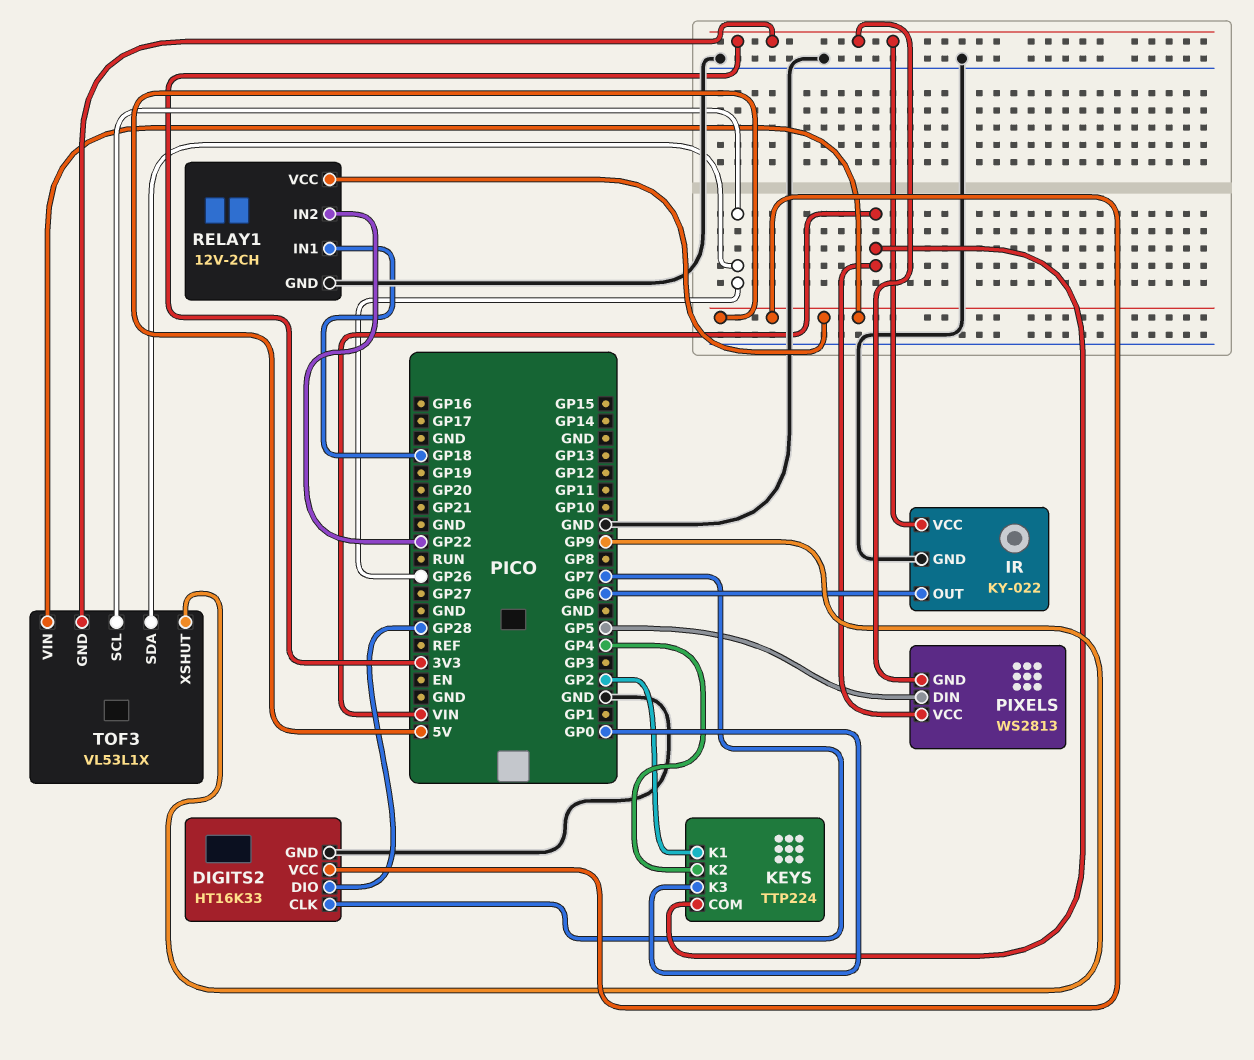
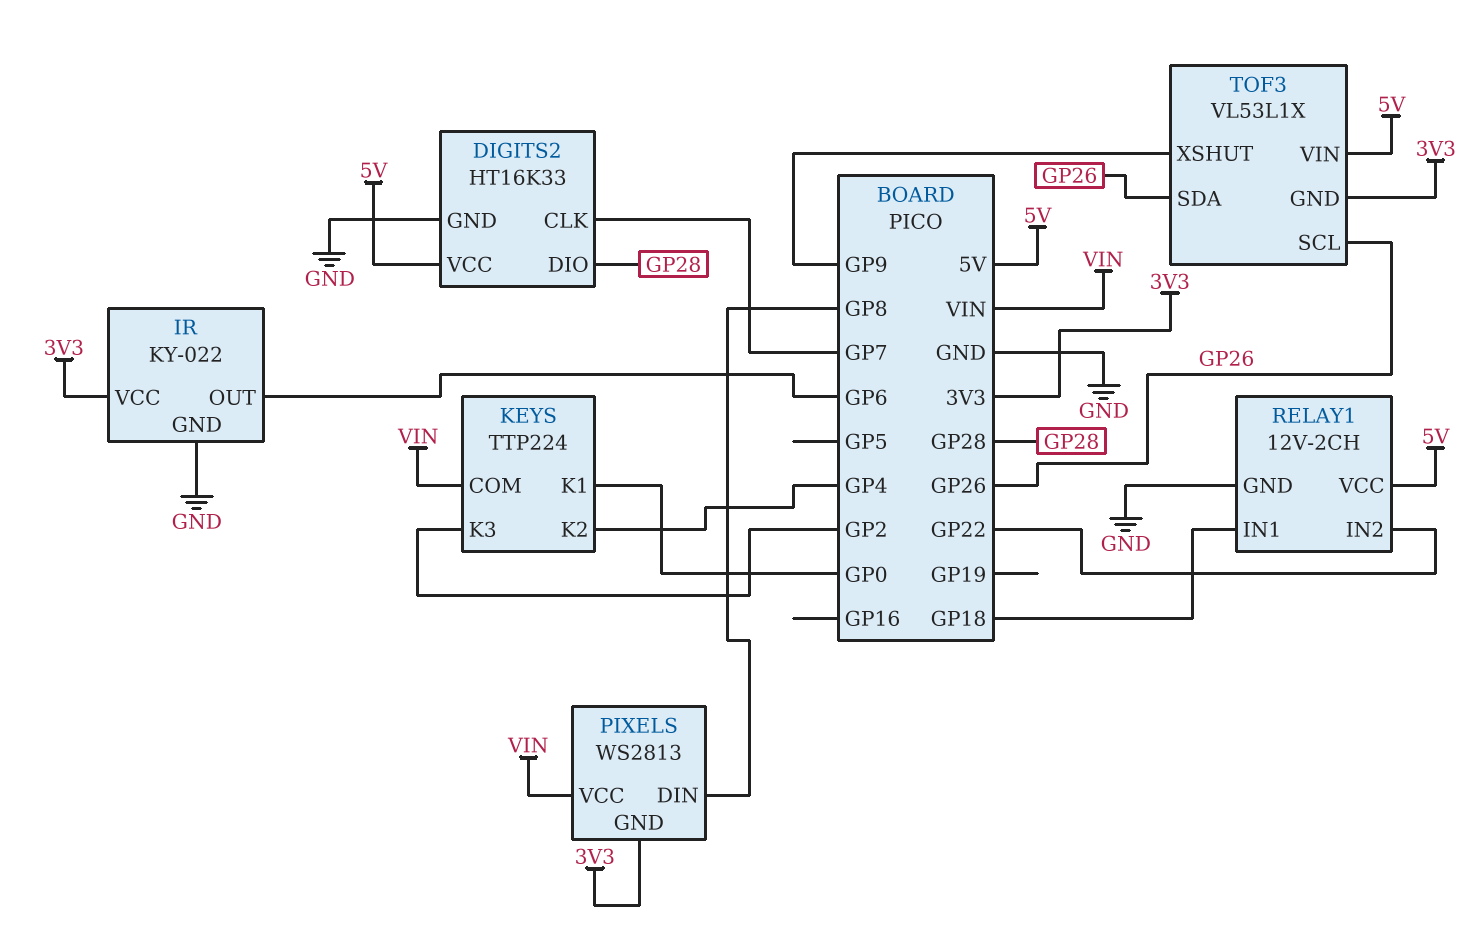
KEYS pin K1: GP2 -> GP0
KEYS pin K3: GP0 -> GP2
PIXELS pin DIN: GP5 -> GP8

